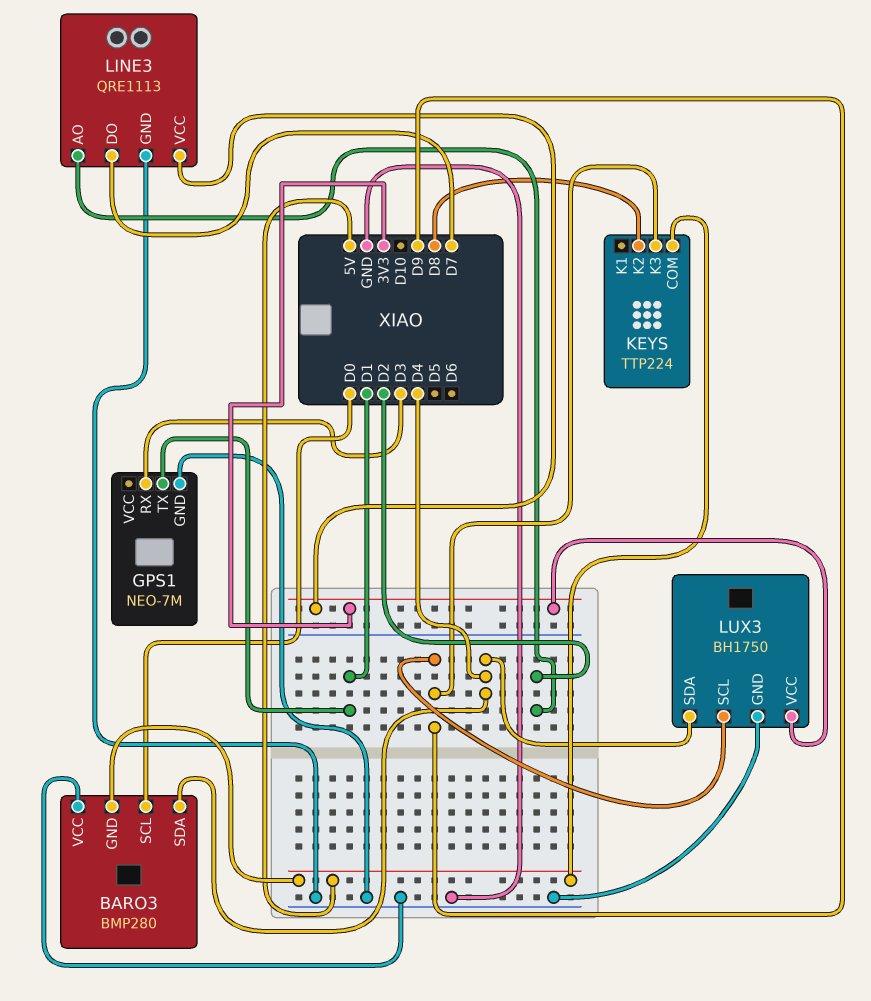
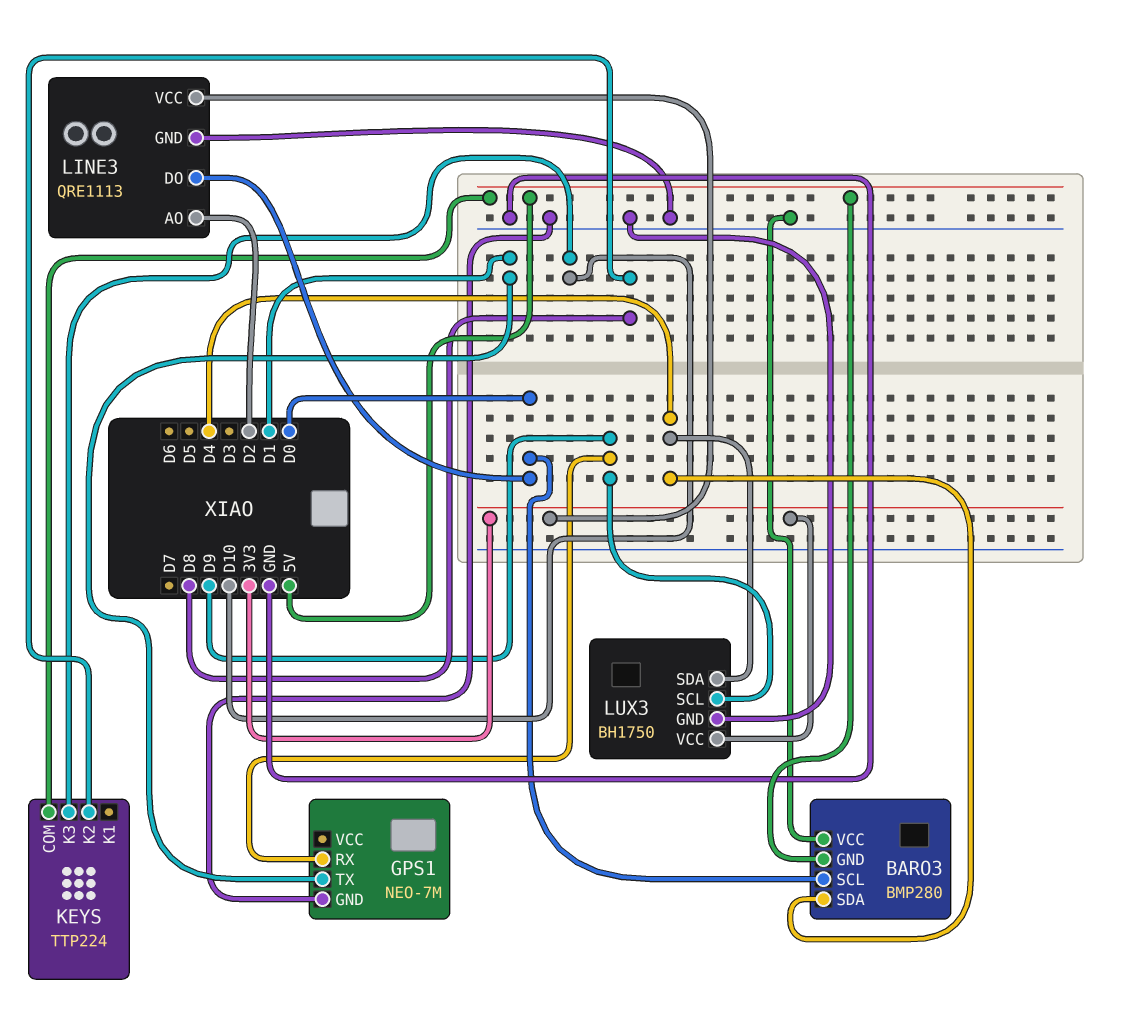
GPS1 pin RX: D3 -> D9
KEYS pin K3: D9 -> D10
LINE3 pin DO: D7 -> D0

